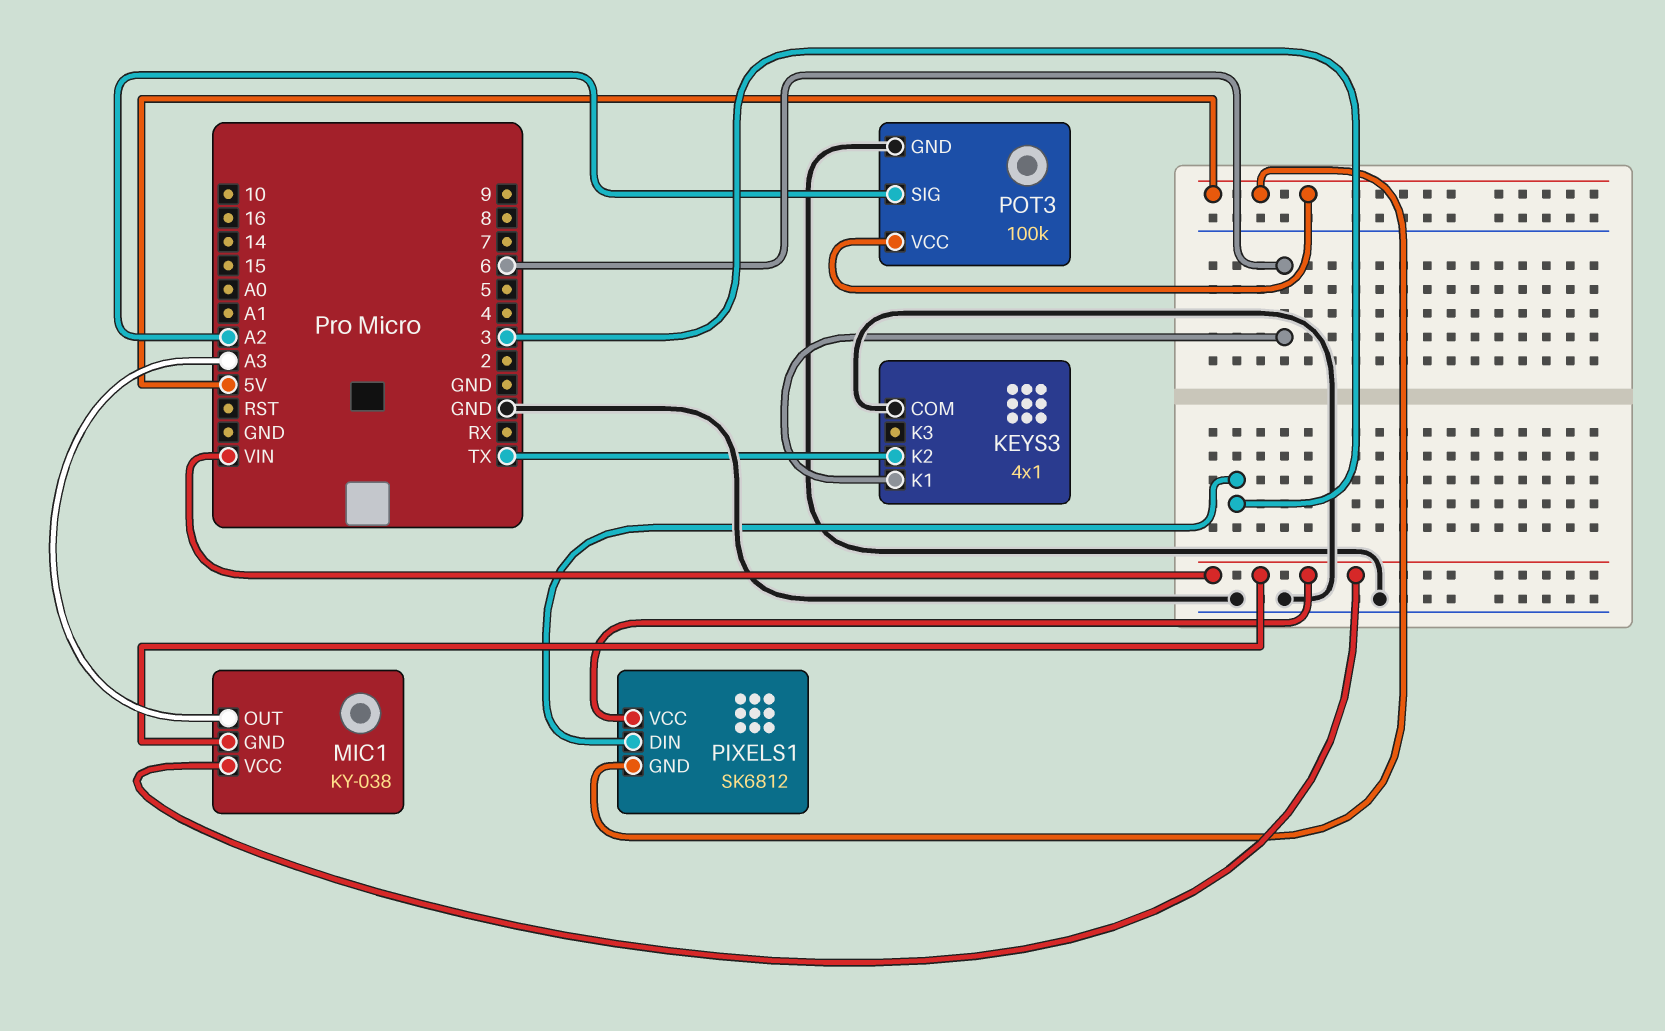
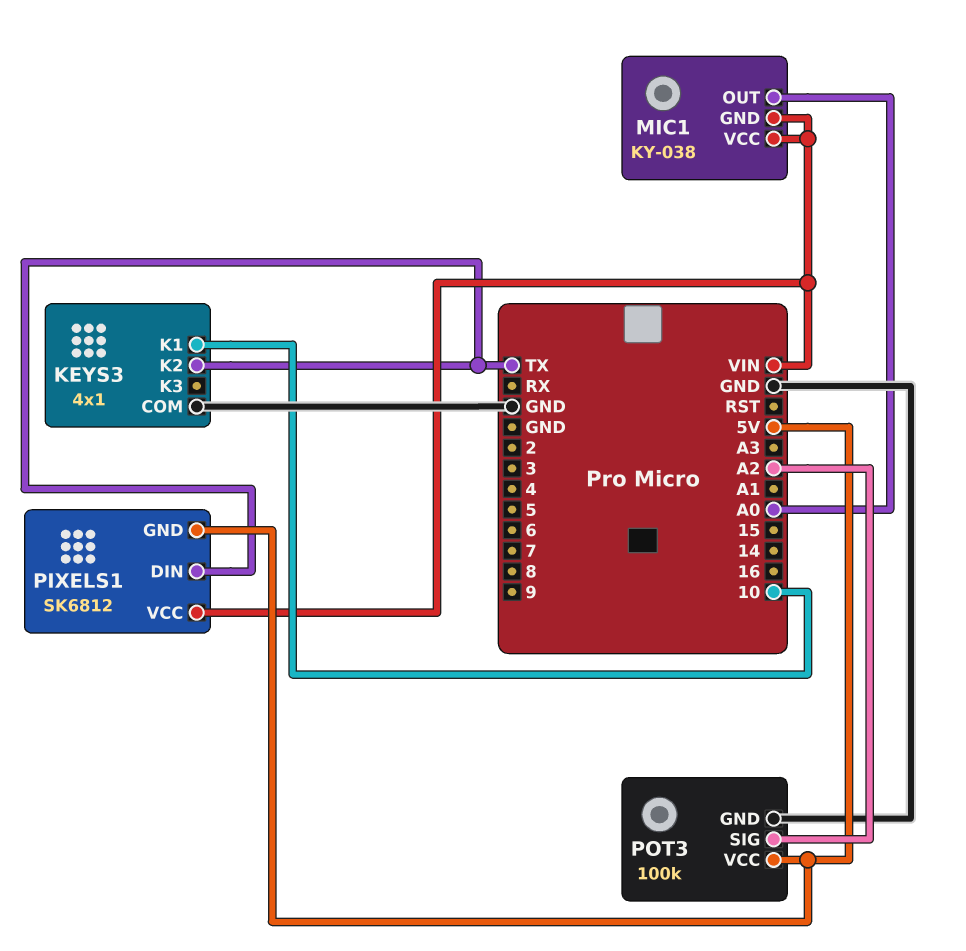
KEYS3 pin K1: 6 -> 10
MIC1 pin OUT: A3 -> A0
PIXELS1 pin DIN: 3 -> TX

